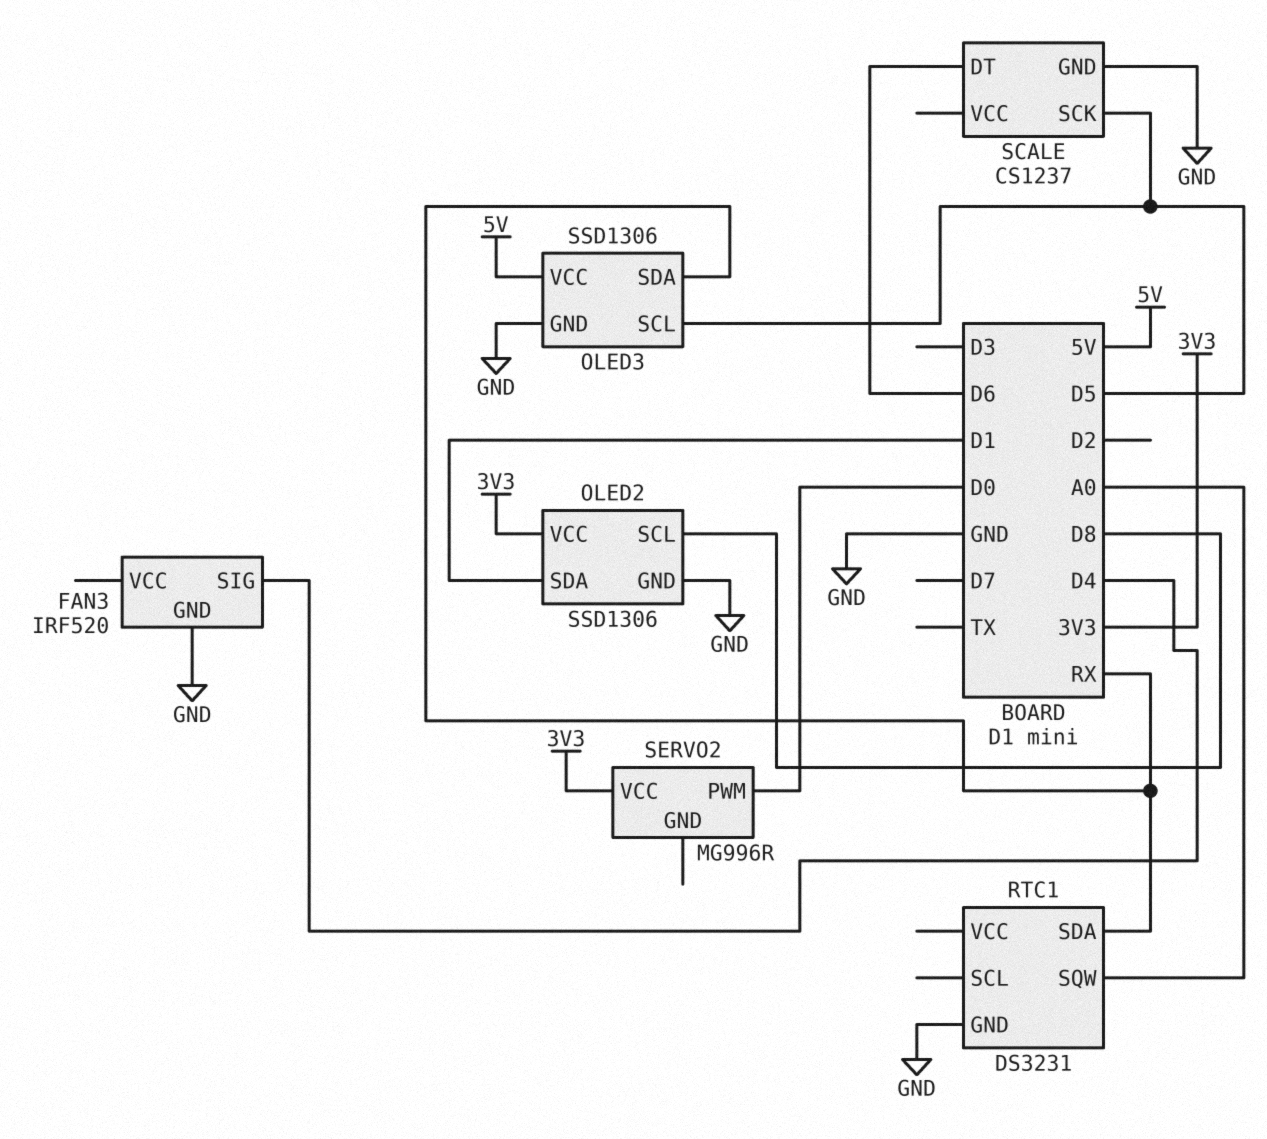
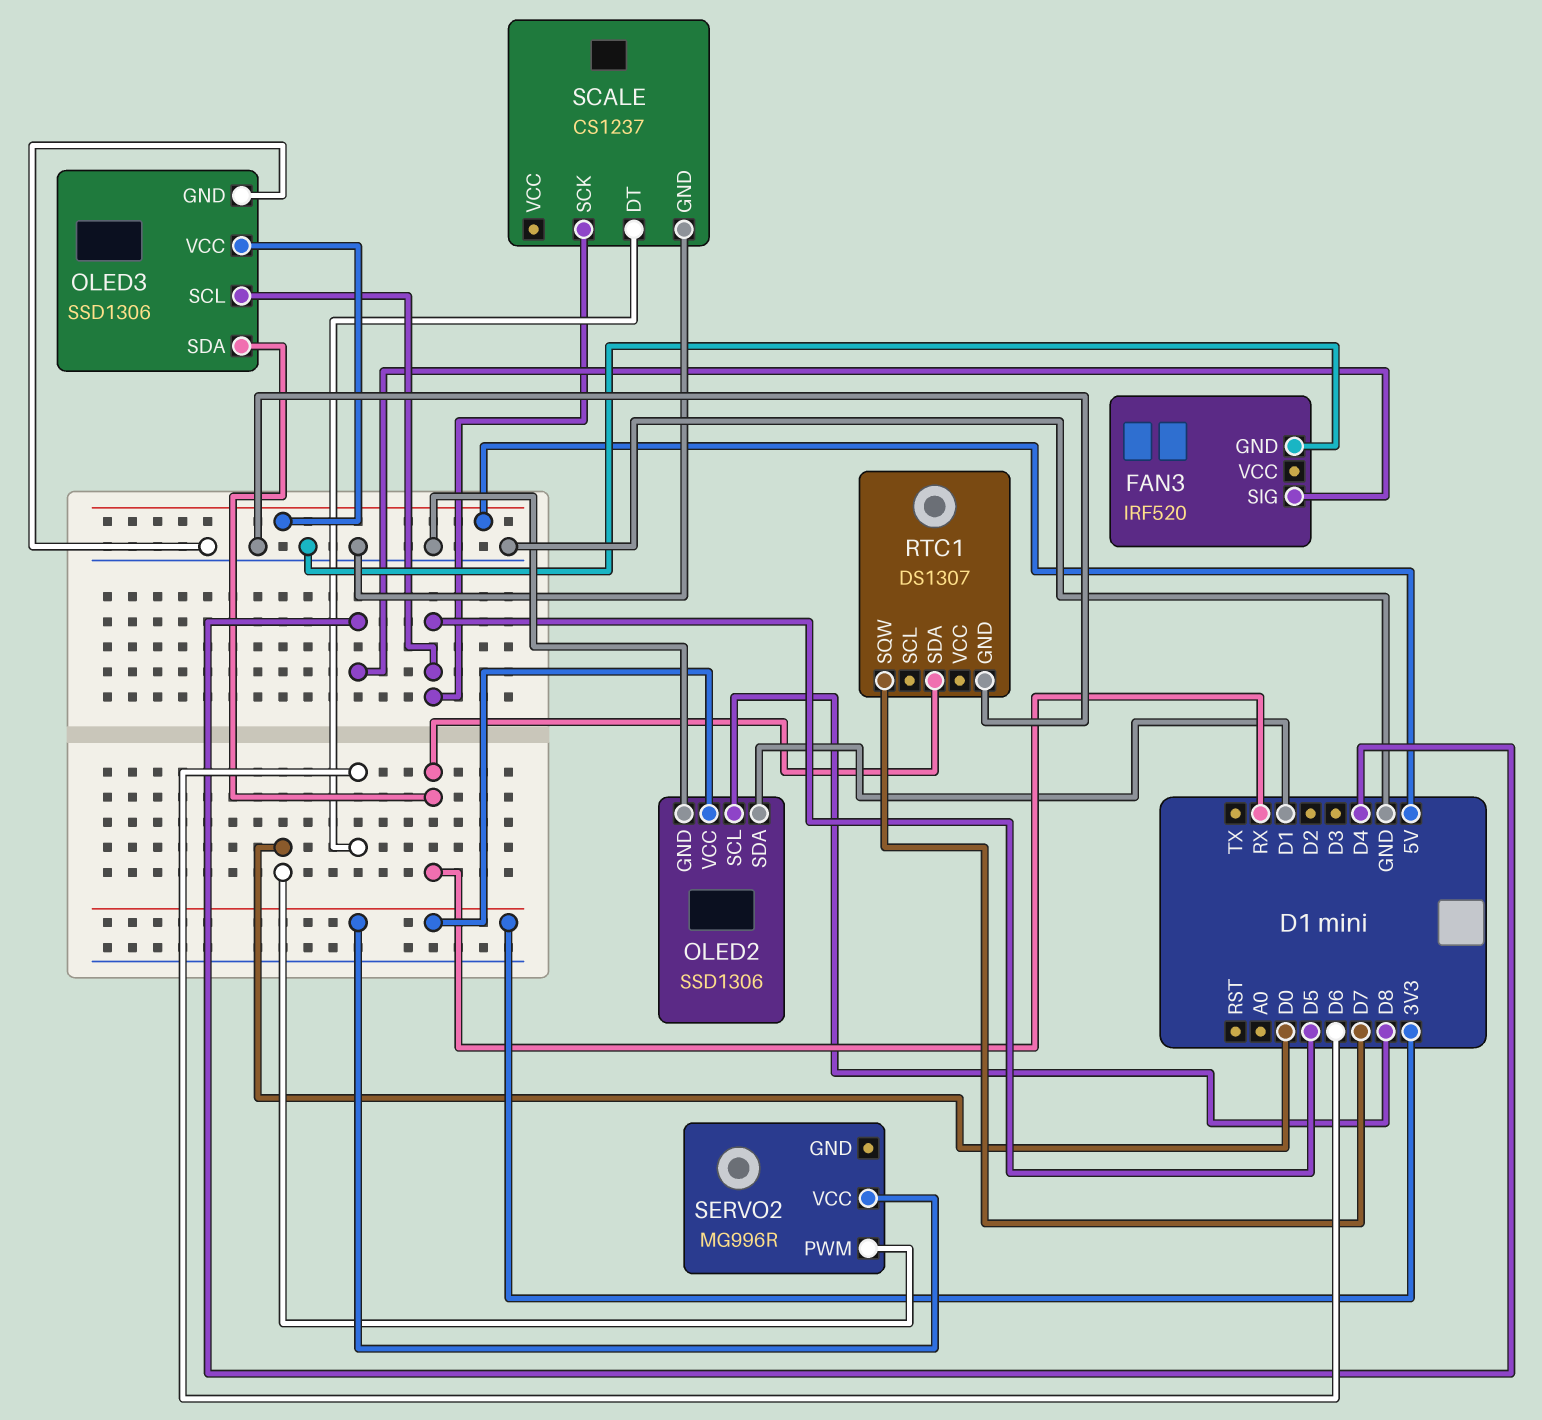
RTC1: DS3231 -> DS1307
RTC1 pin SQW: A0 -> D7

